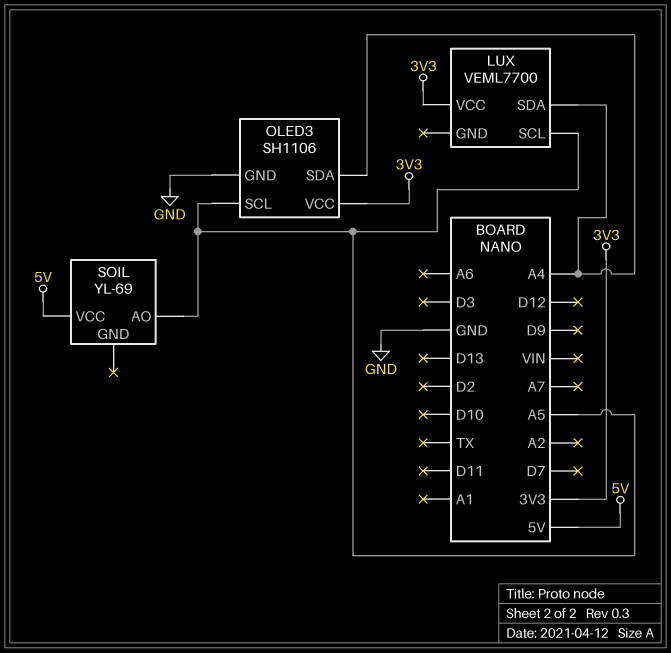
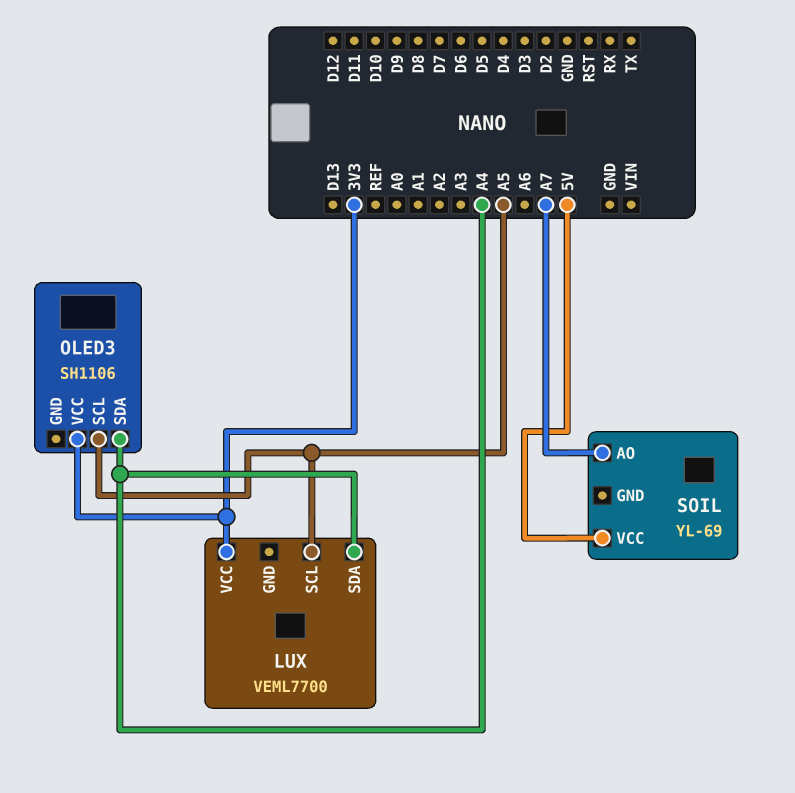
OLED3 pin GND: GND -> none
SOIL pin AO: A5 -> A7

